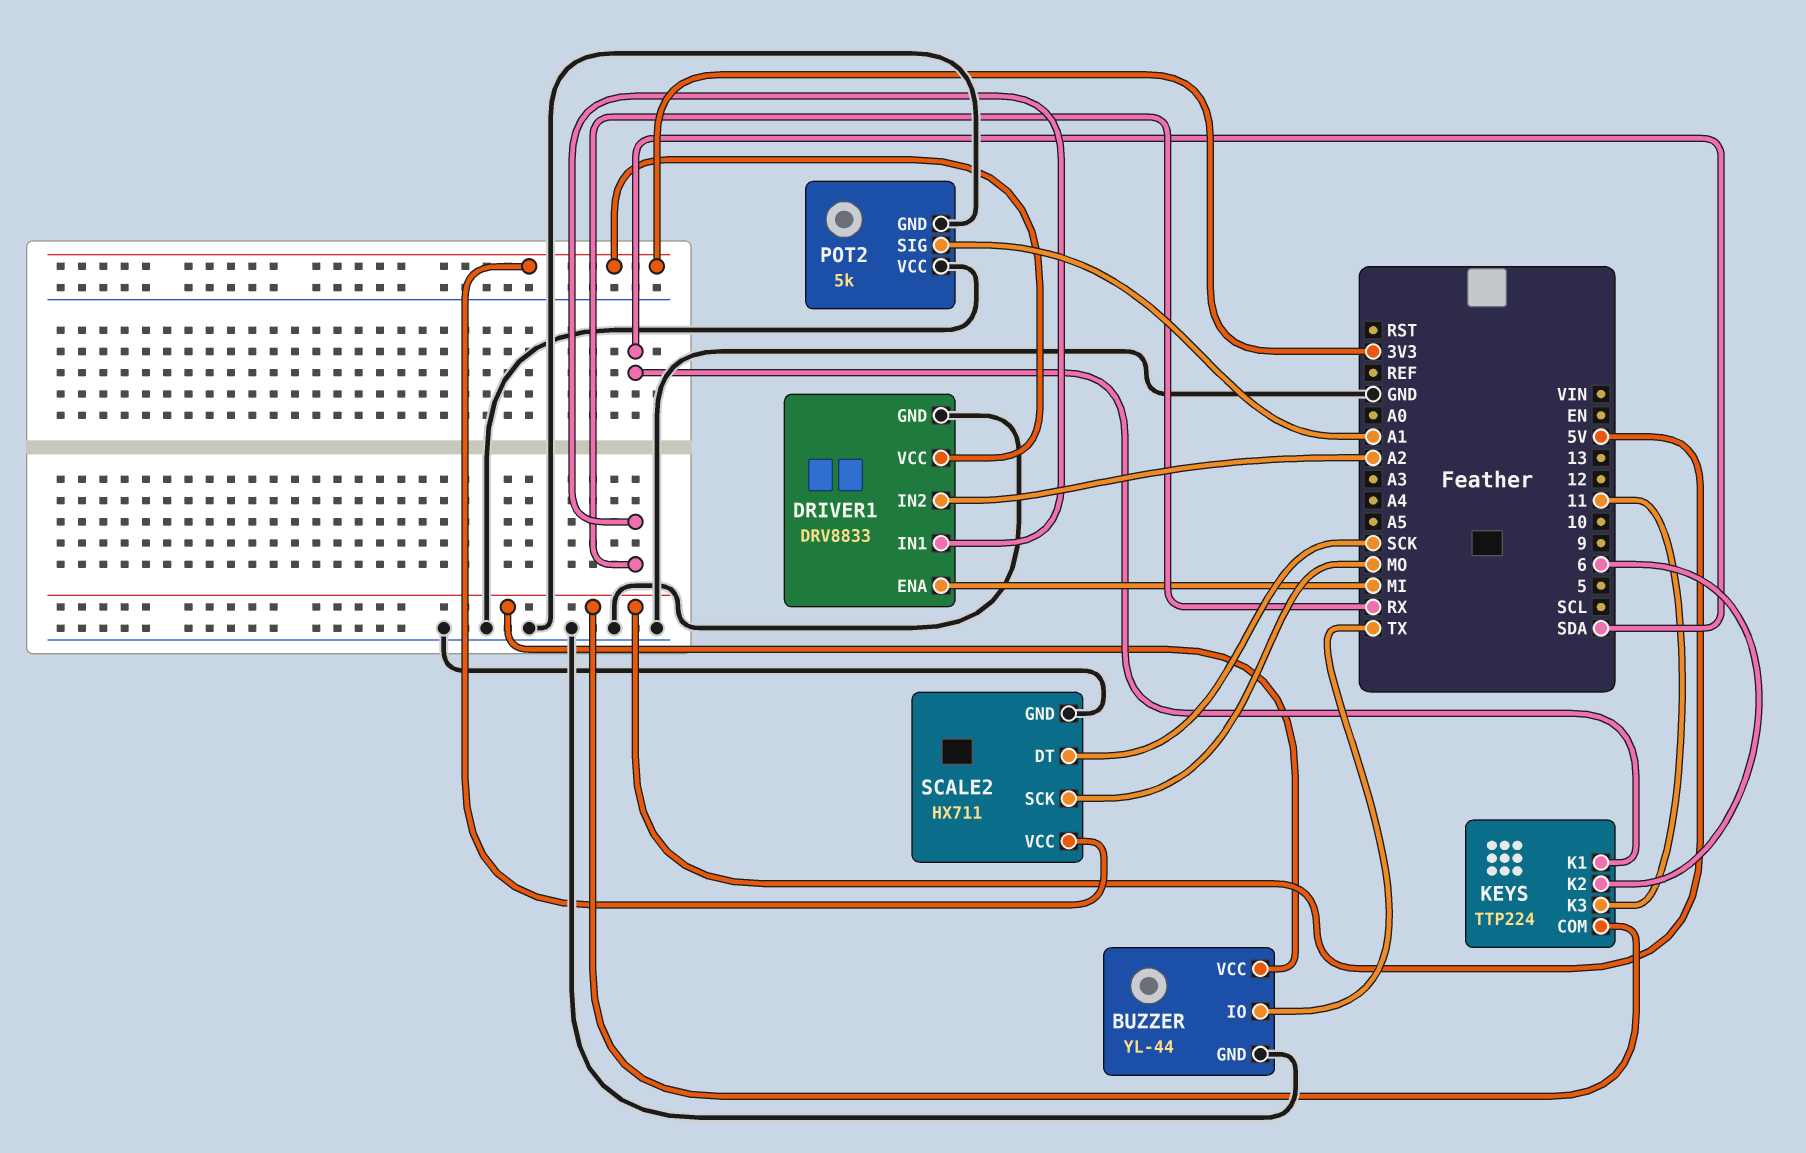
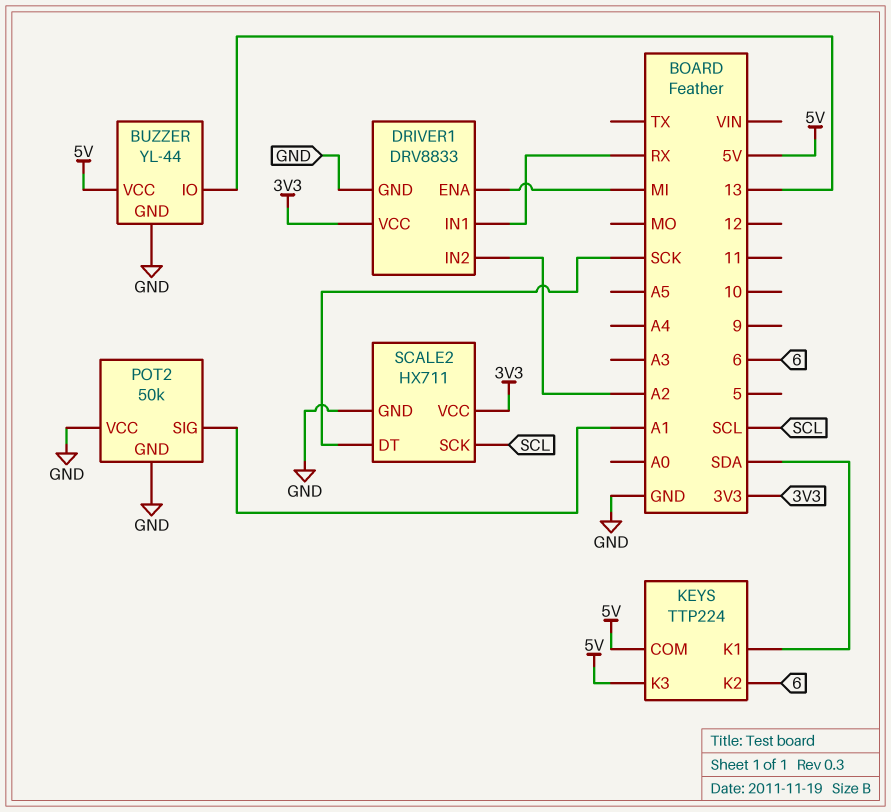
BUZZER pin IO: TX -> 13
KEYS pin K3: 11 -> 5V
POT2: 5k -> 50k
SCALE2 pin SCK: MO -> SCL

